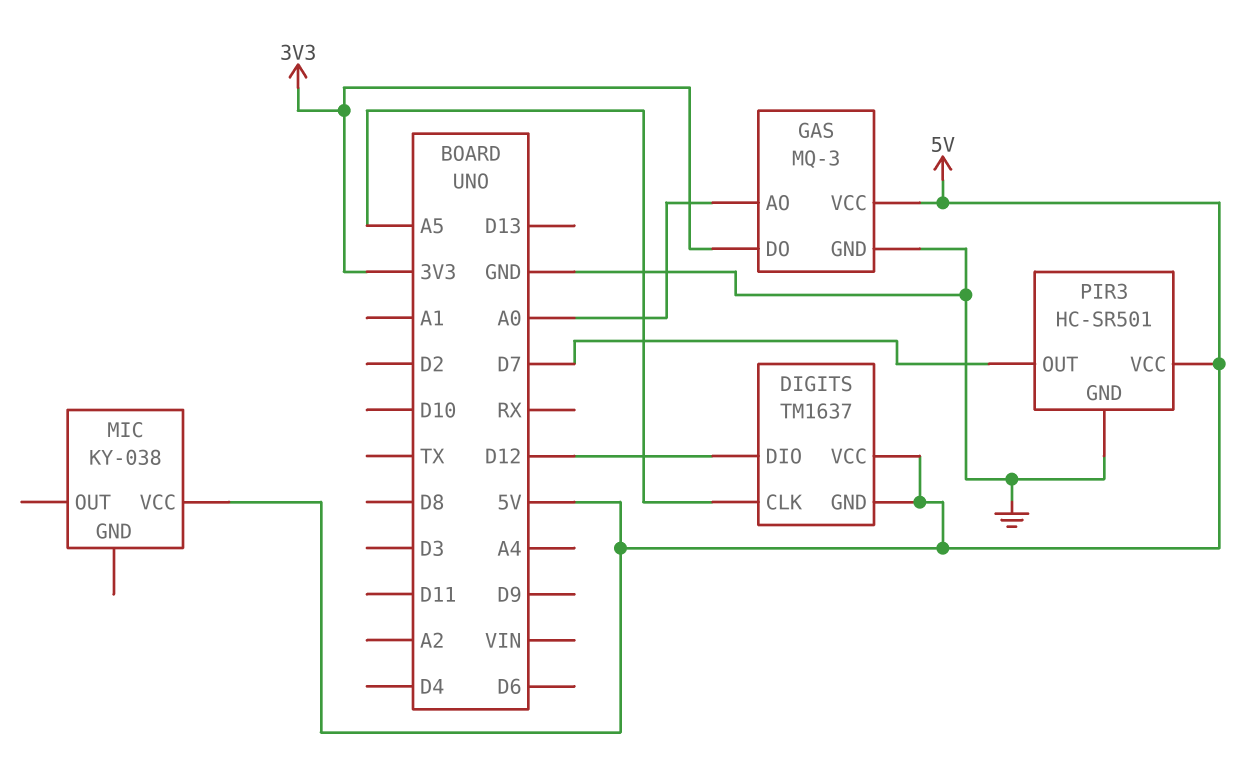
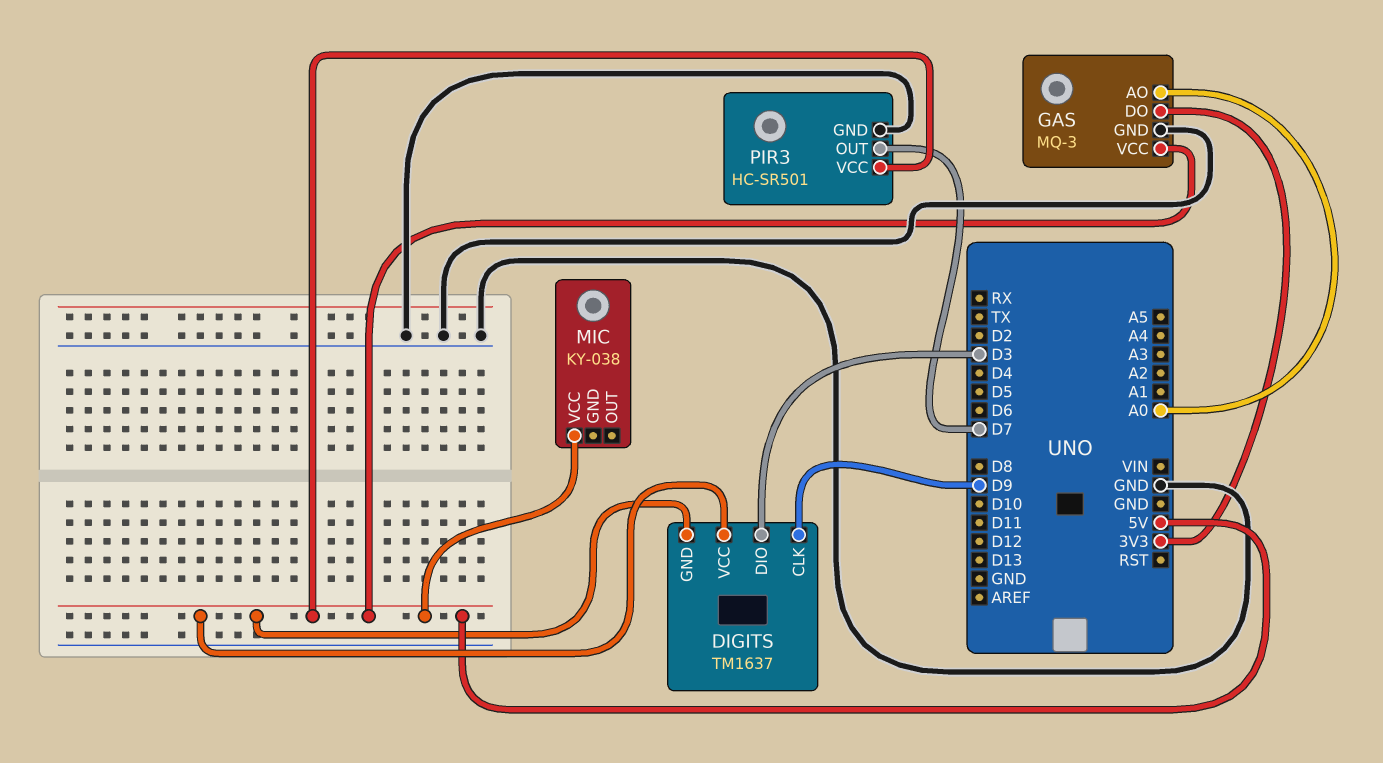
DIGITS pin CLK: A5 -> D9
DIGITS pin DIO: D12 -> D3

